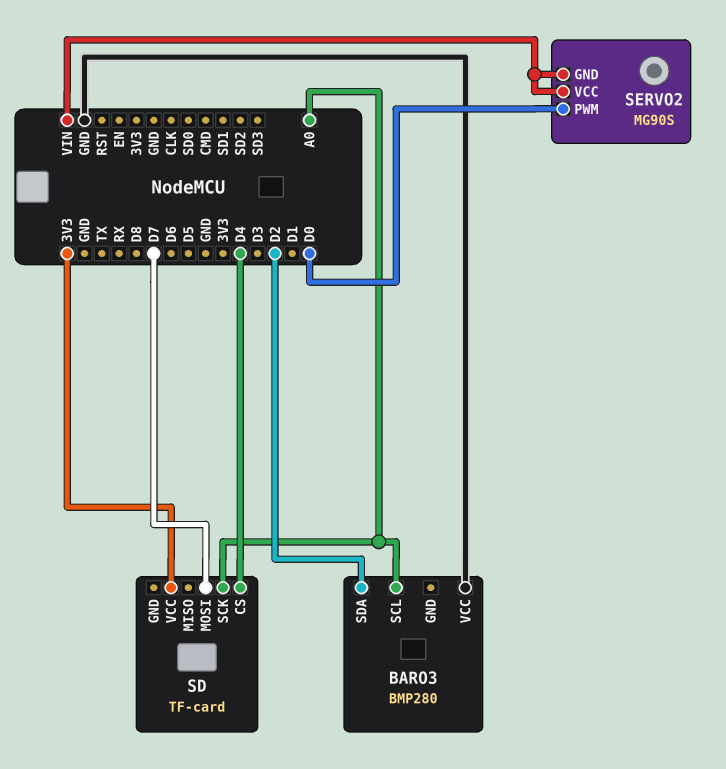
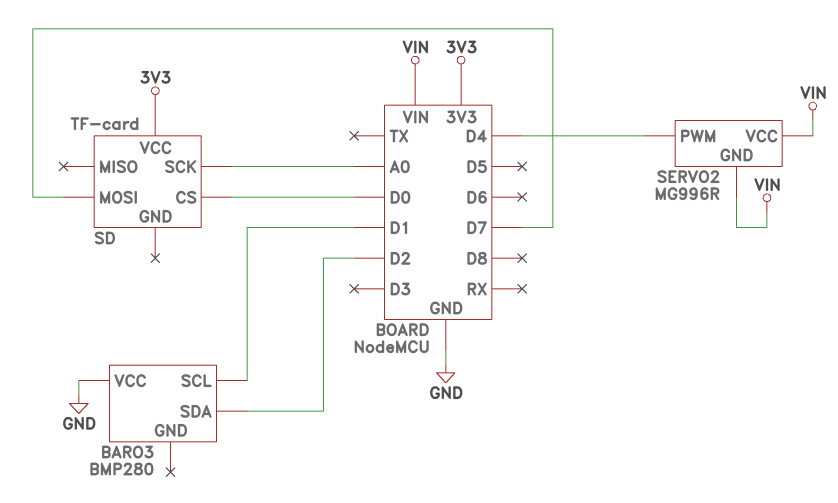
BARO3 pin SCL: A0 -> D1
SD pin CS: D4 -> D0
SERVO2: MG90S -> MG996R
SERVO2 pin PWM: D0 -> D4

